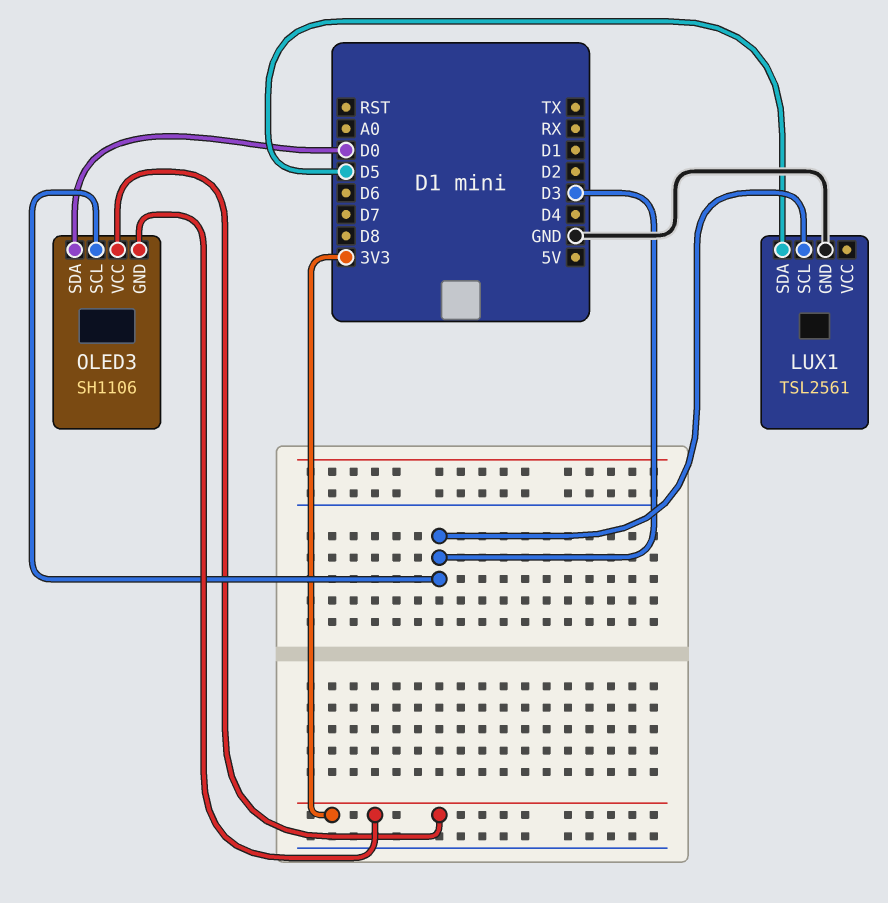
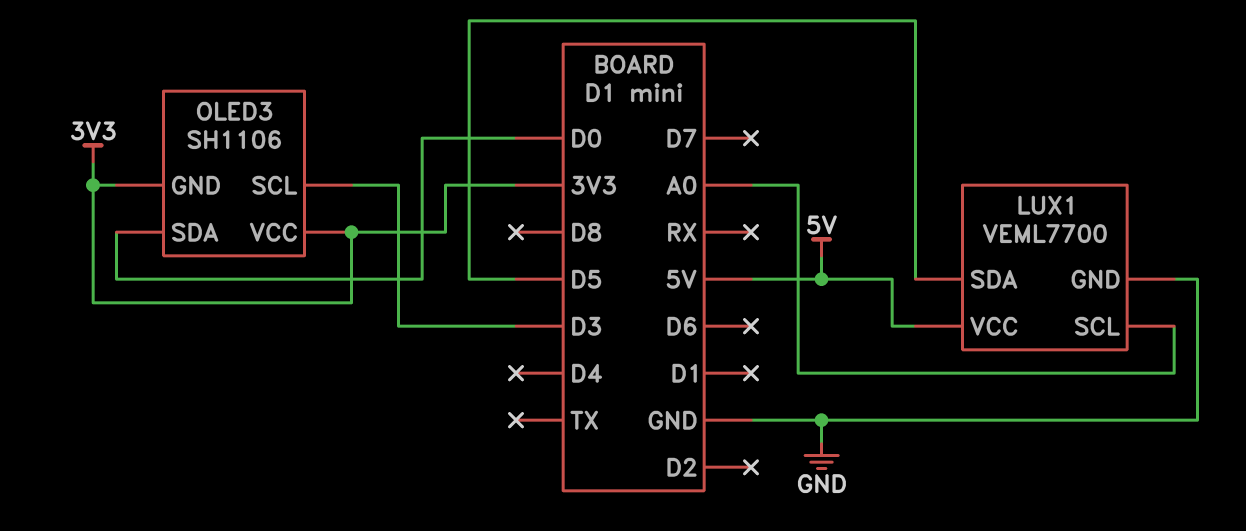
LUX1: TSL2561 -> VEML7700
LUX1 pin SCL: D3 -> A0
LUX1 pin VCC: none -> 5V

